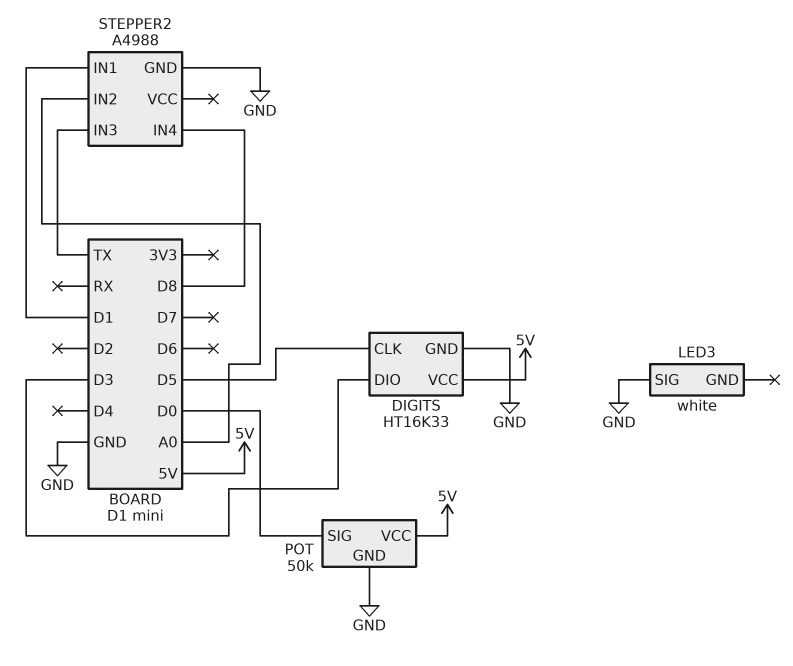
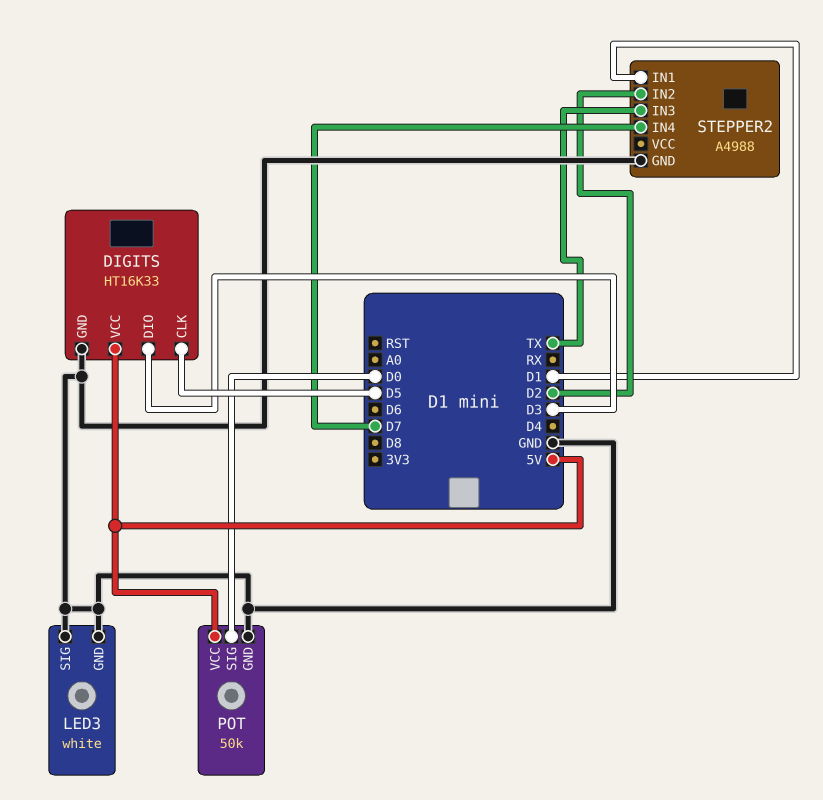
LED3 pin GND: none -> GND
STEPPER2 pin IN2: A0 -> D2
STEPPER2 pin IN4: D8 -> D7

